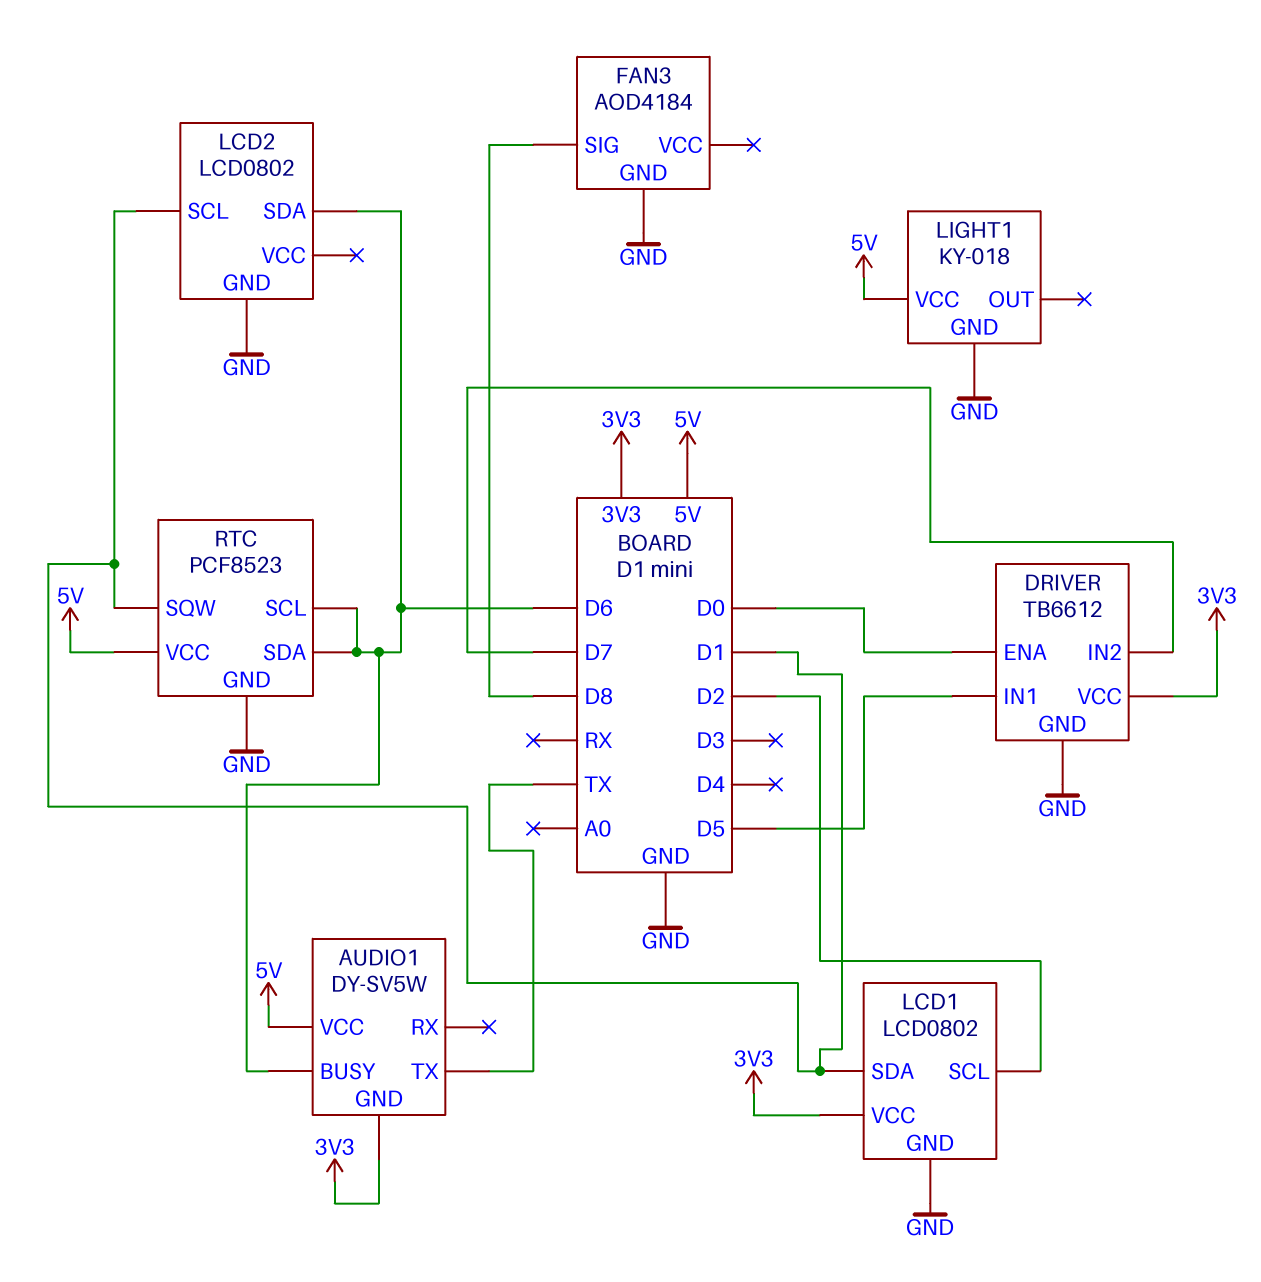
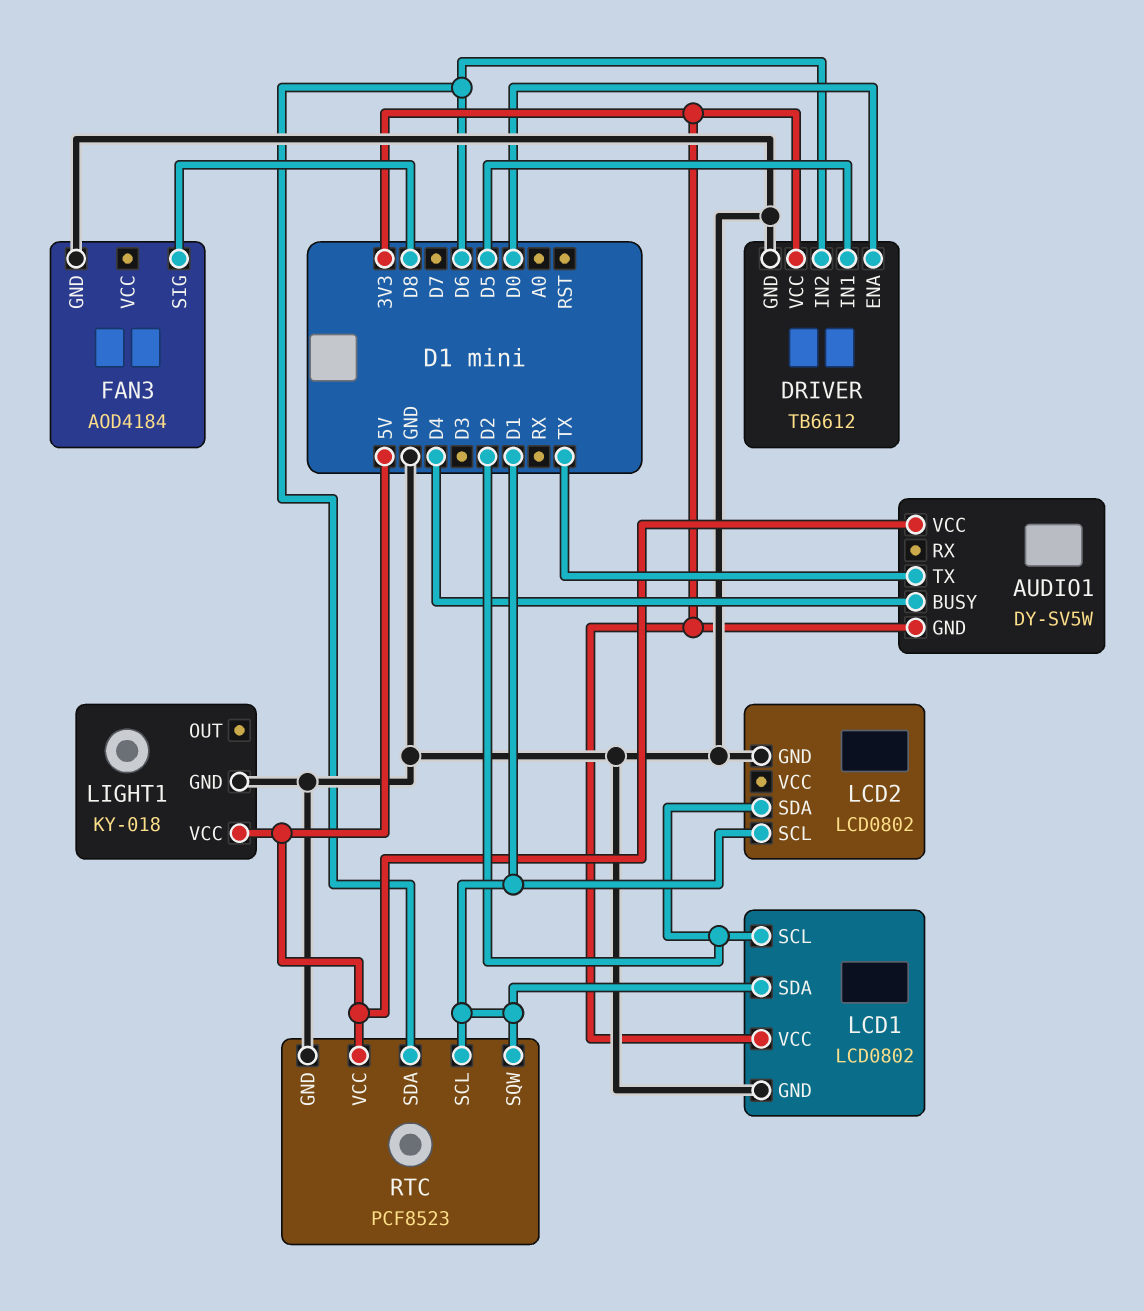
AUDIO1 pin BUSY: D6 -> D4
DRIVER pin IN2: D7 -> D6
LCD2 pin SDA: D6 -> D2
RTC pin SCL: D6 -> D1

